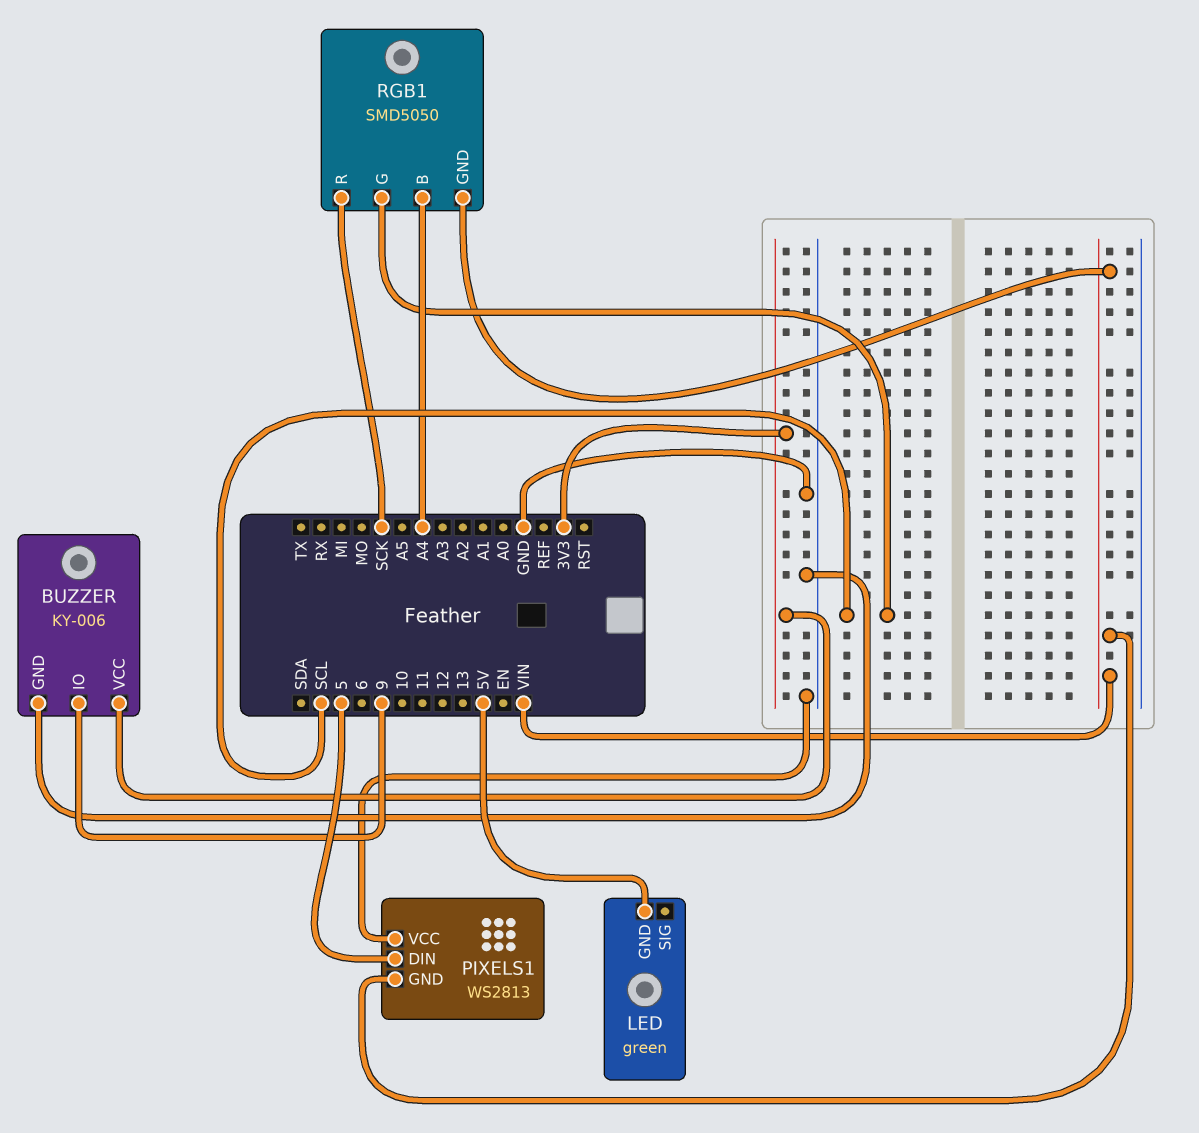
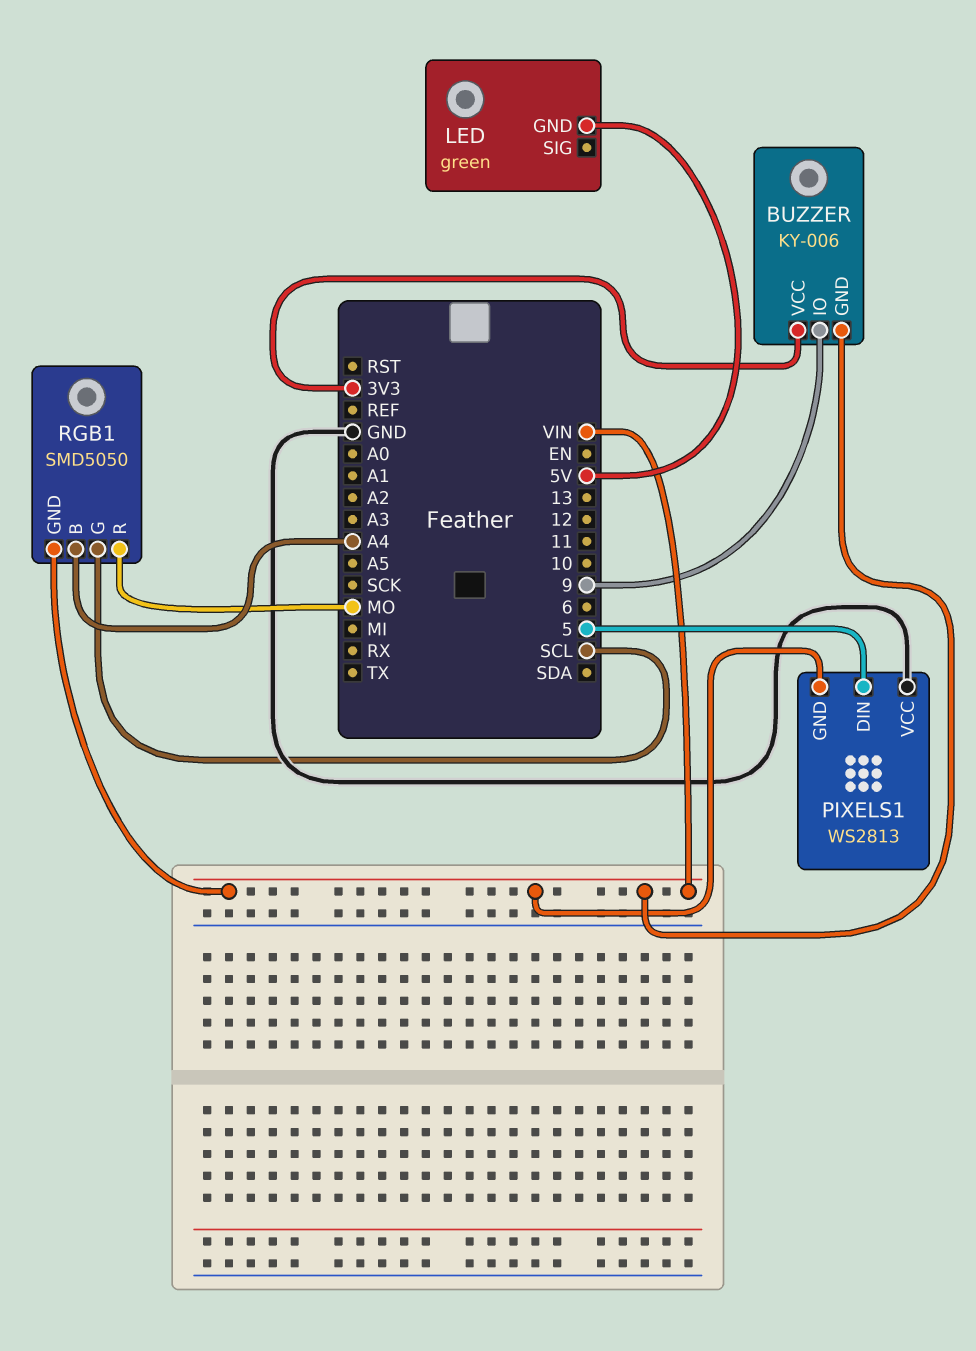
BUZZER pin GND: GND -> VIN
RGB1 pin R: SCK -> MO

